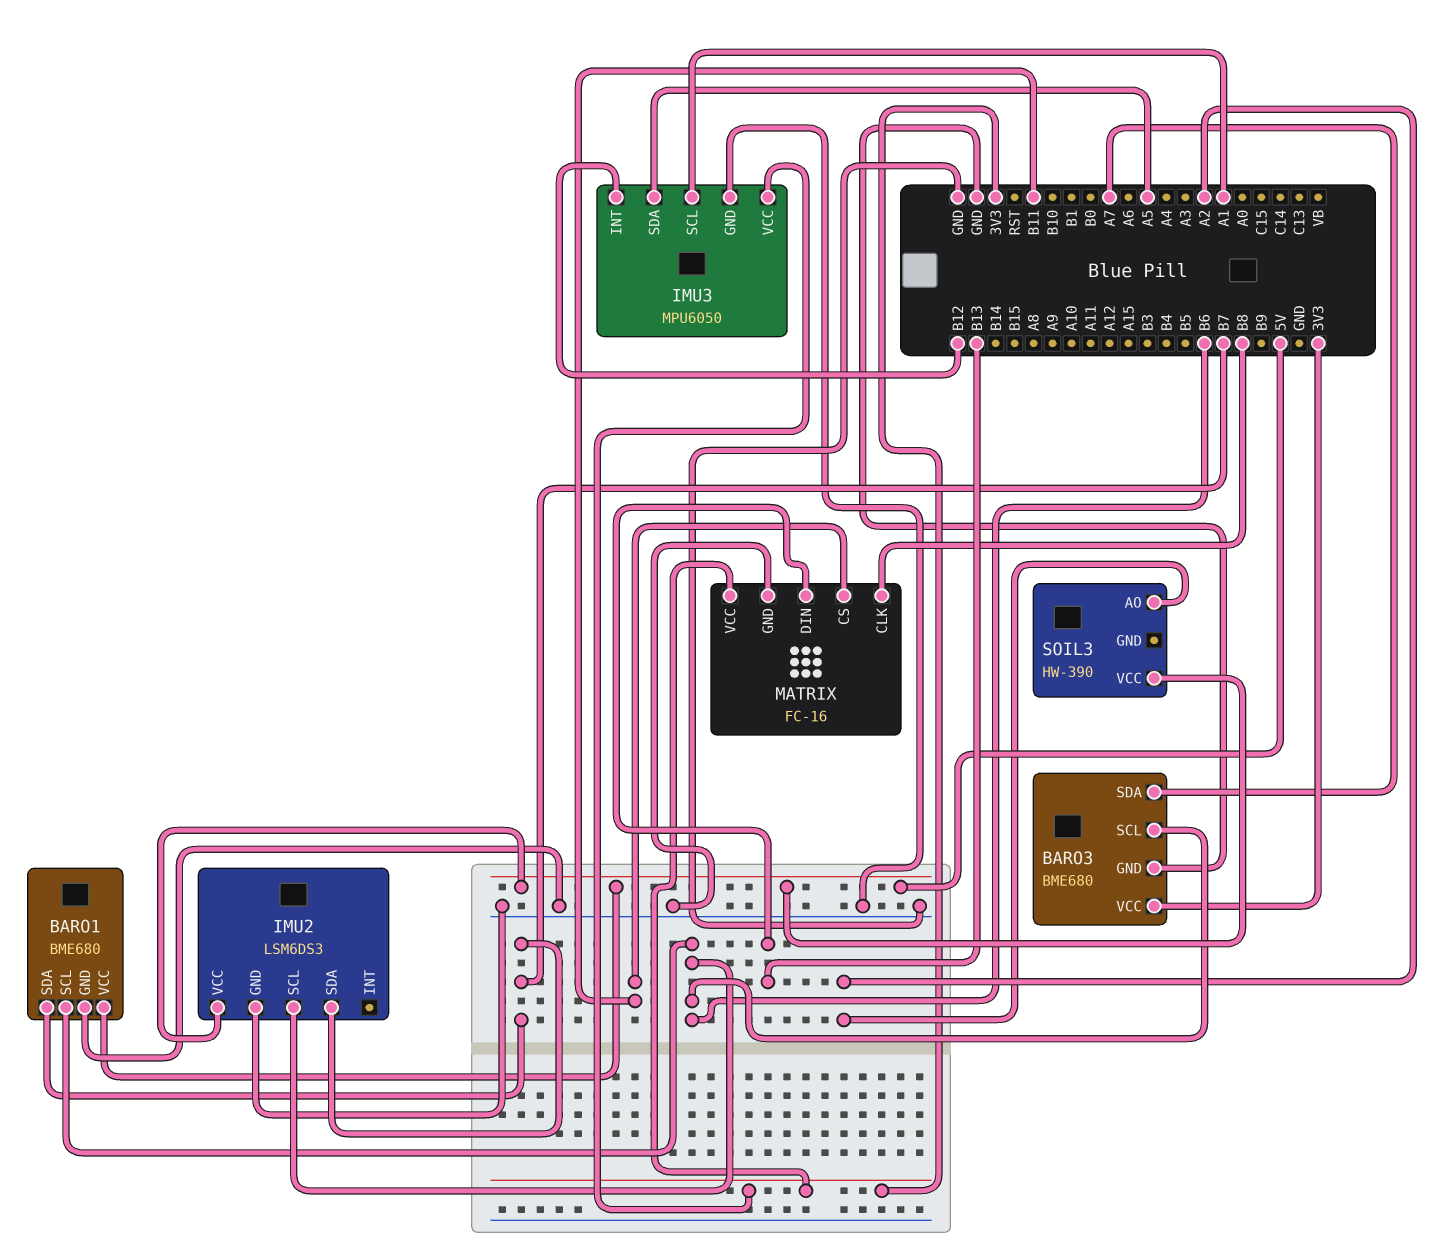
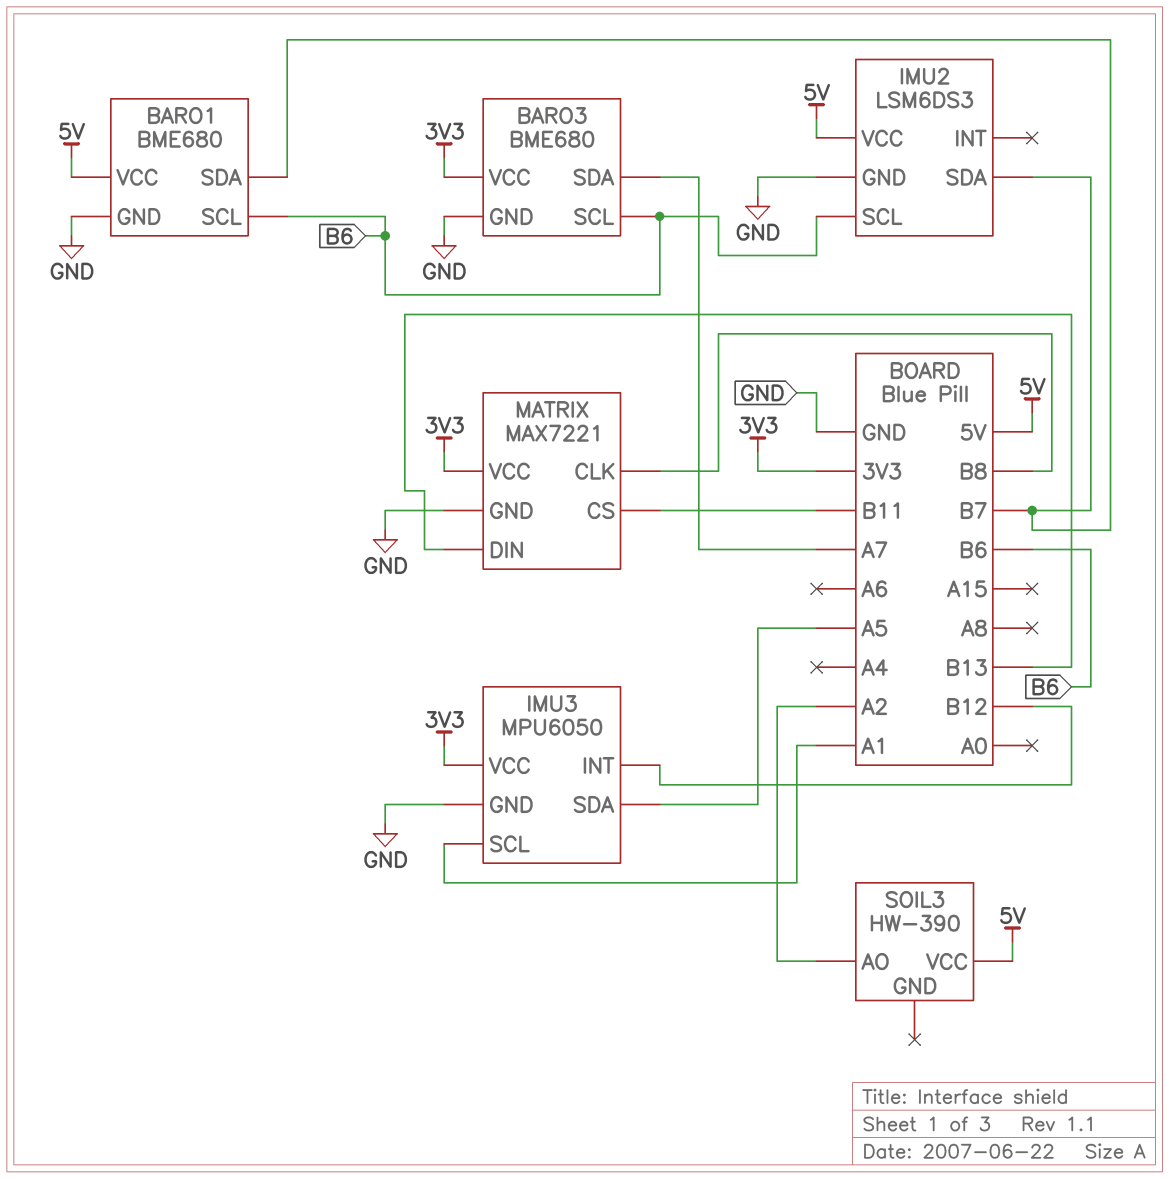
MATRIX: FC-16 -> MAX7221

